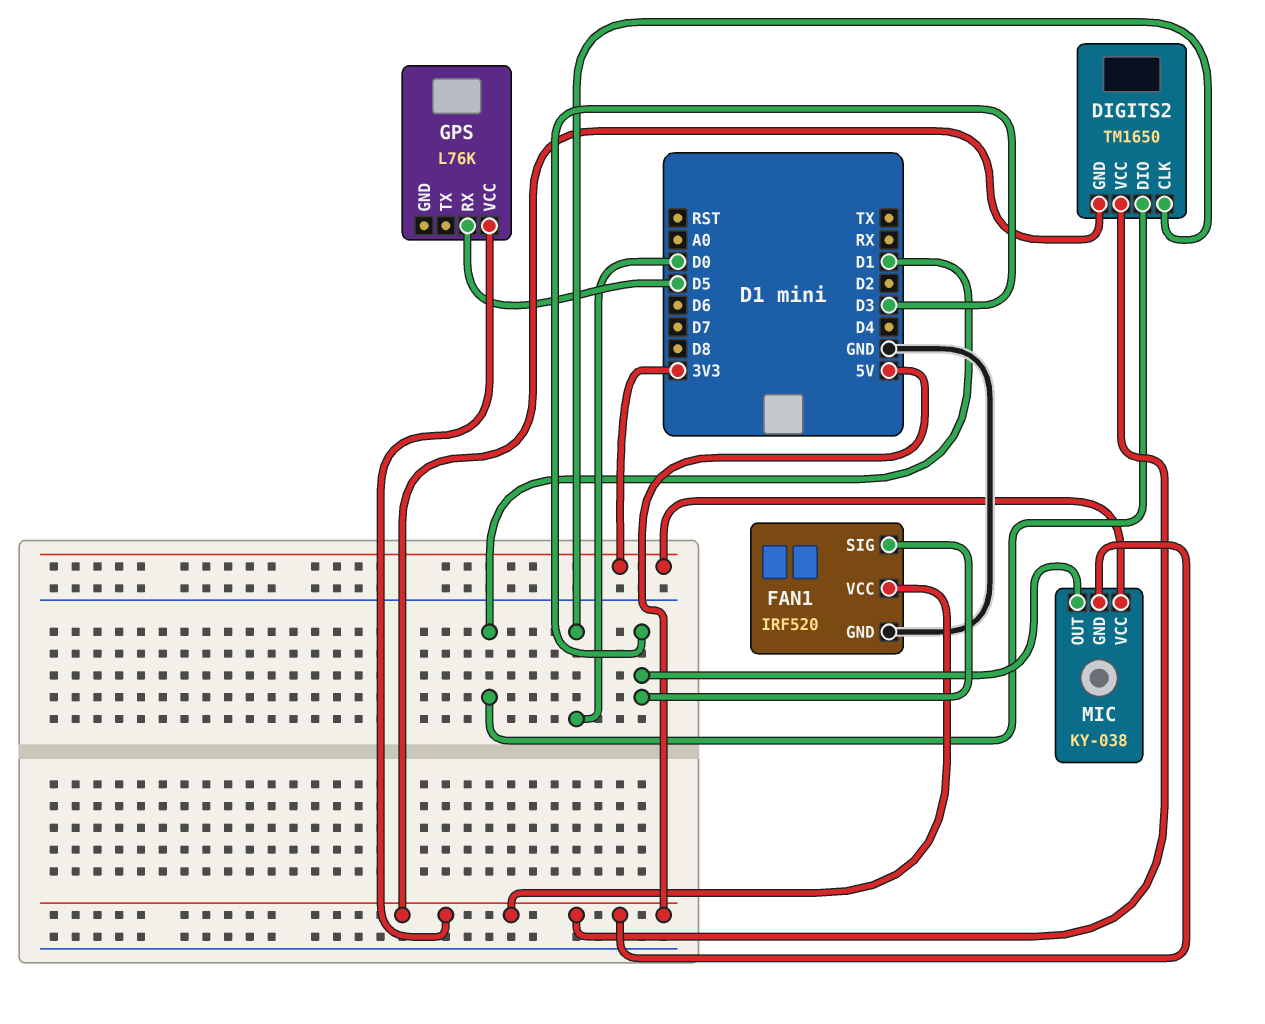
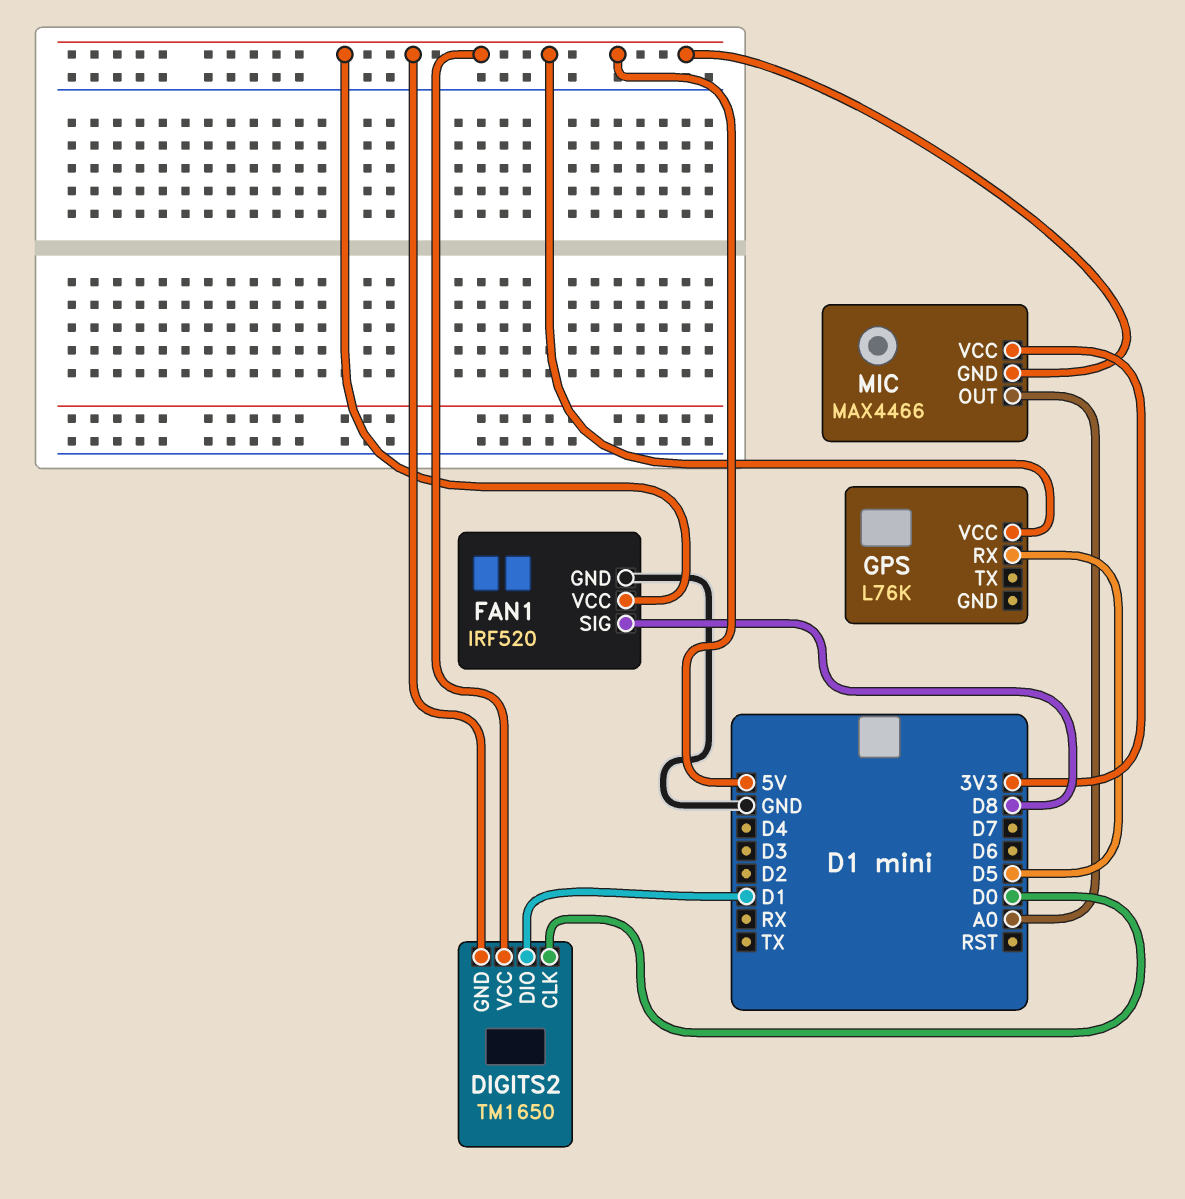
FAN1 pin SIG: D3 -> D8
MIC: KY-038 -> MAX4466
MIC pin OUT: D3 -> A0

